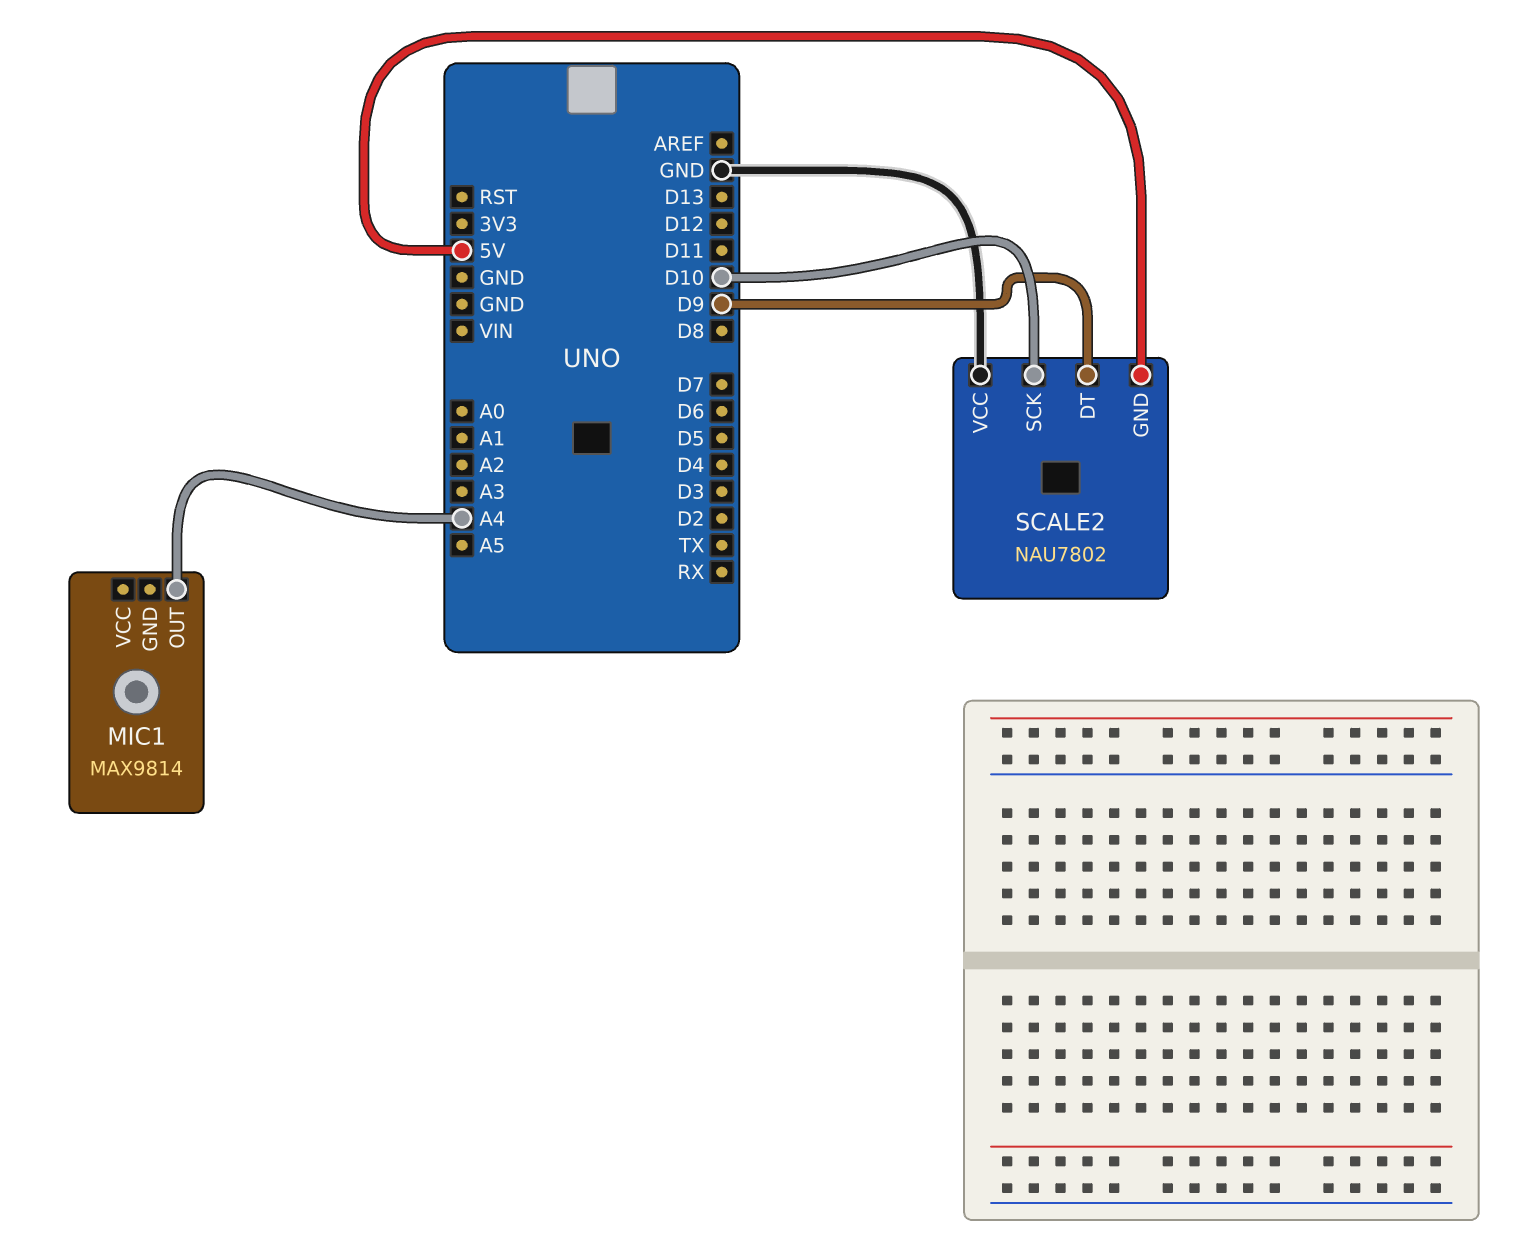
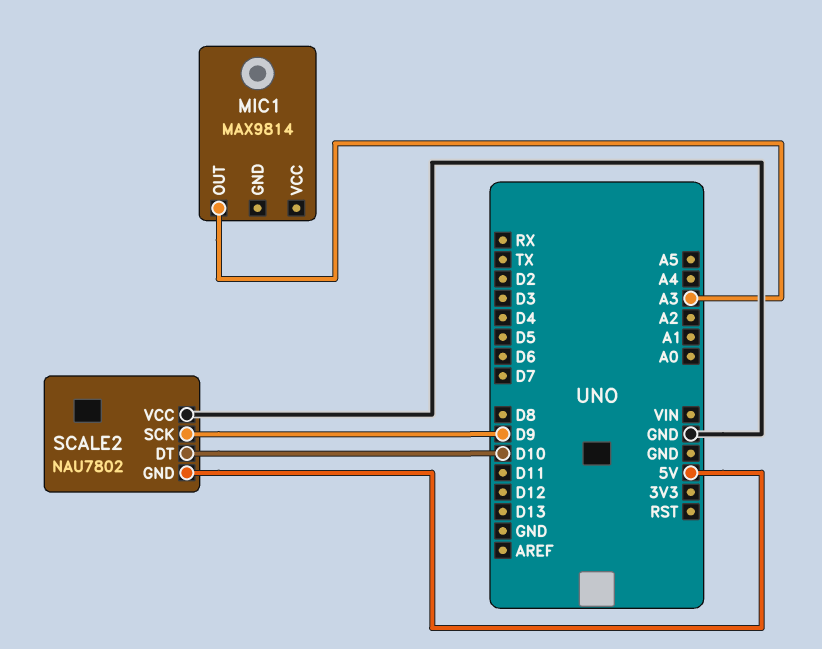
MIC1 pin OUT: A4 -> A3
SCALE2 pin DT: D9 -> D10
SCALE2 pin SCK: D10 -> D9

